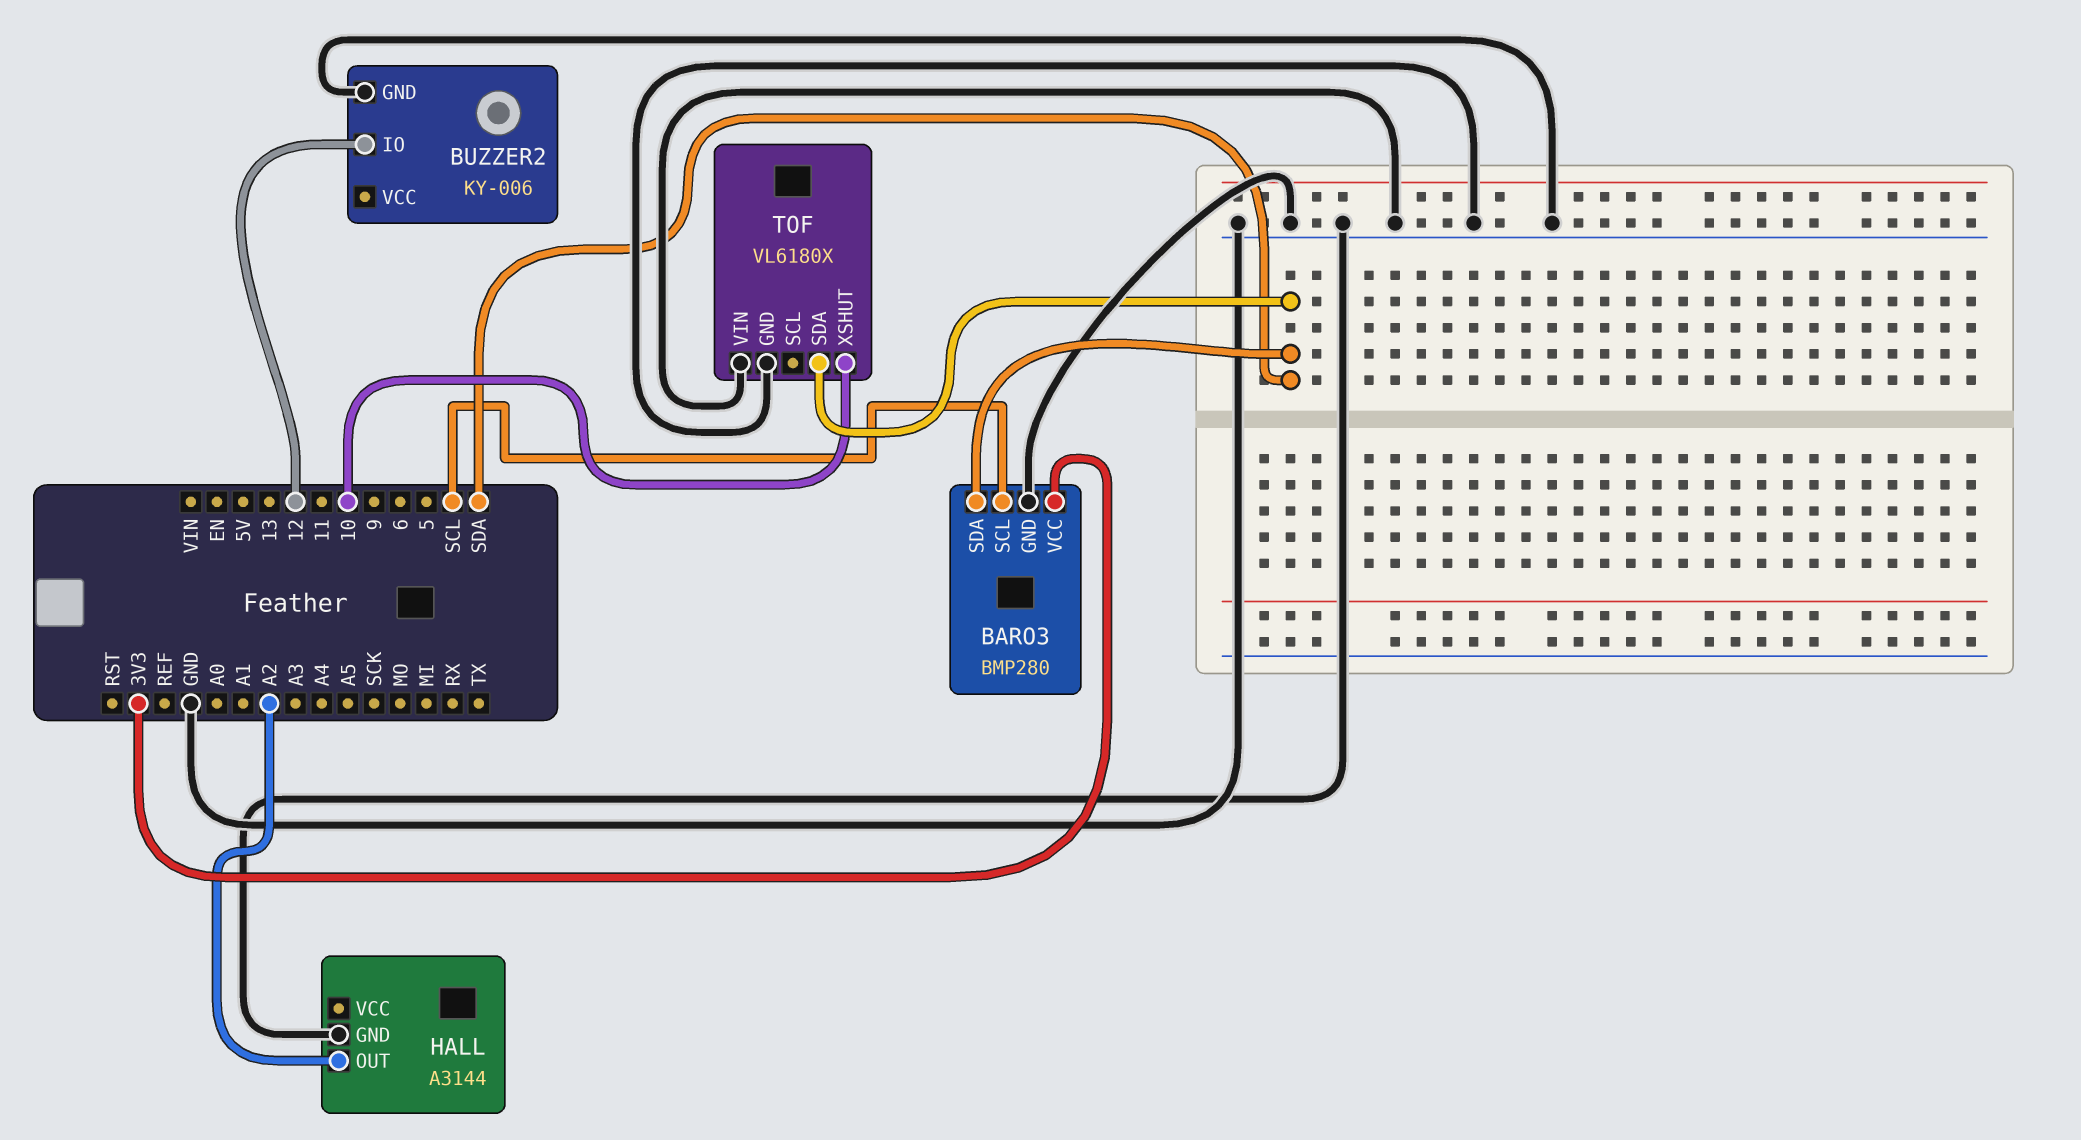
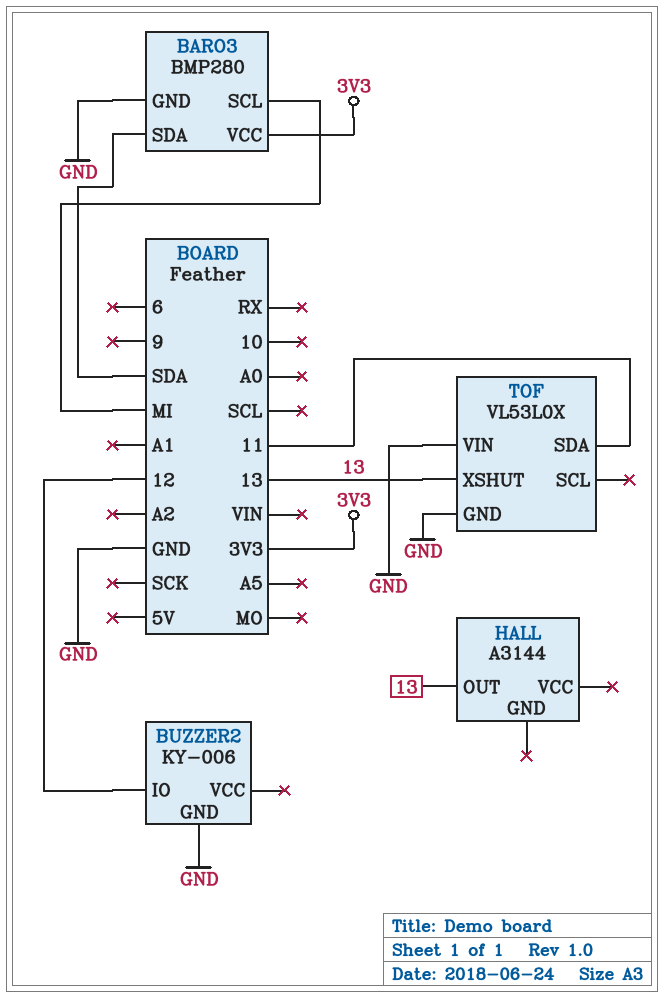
BARO3 pin SCL: SCL -> MI
HALL pin GND: GND -> none
HALL pin OUT: A2 -> 13
TOF: VL6180X -> VL53L0X
TOF pin SDA: SDA -> 11
TOF pin XSHUT: 10 -> 13

